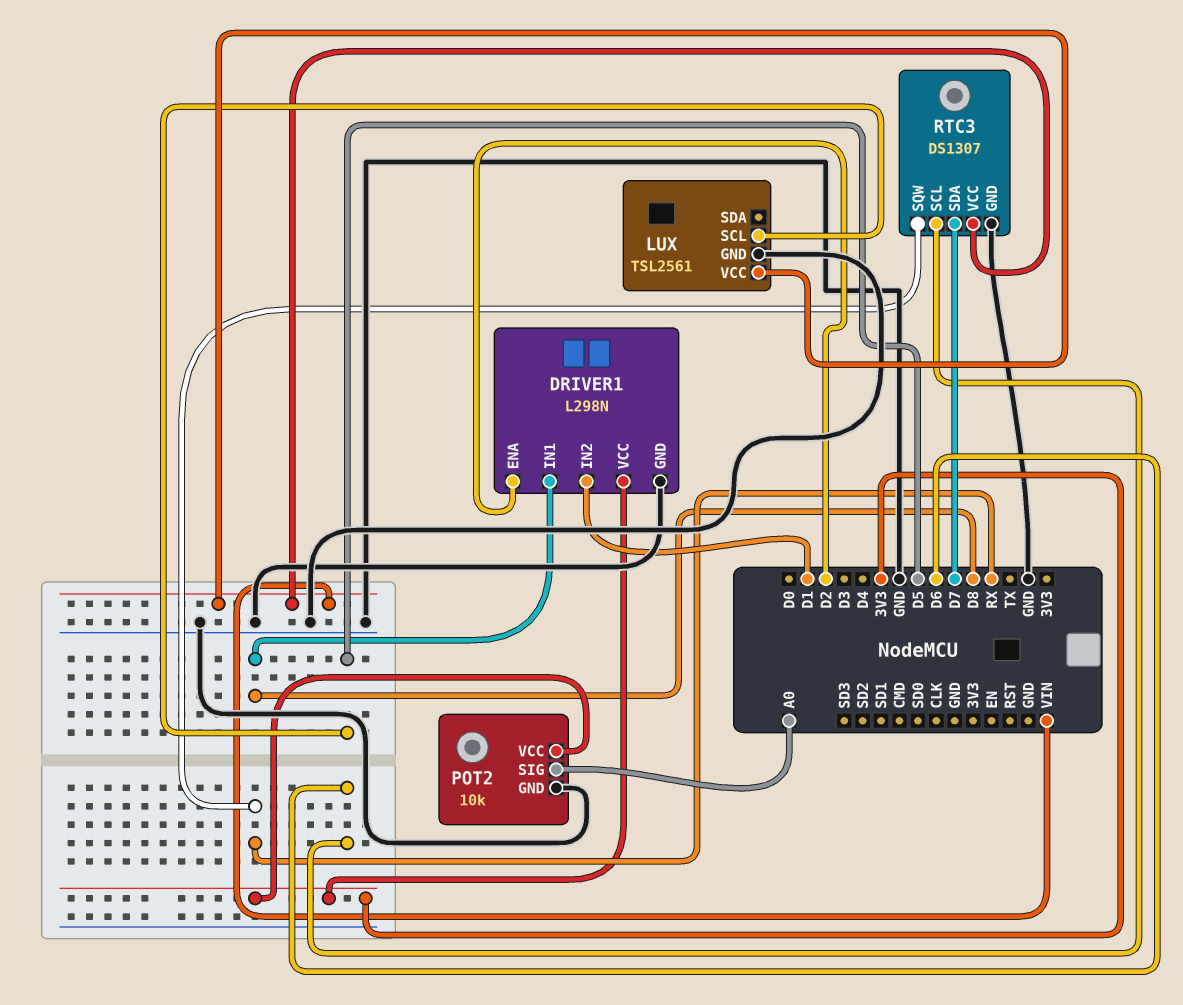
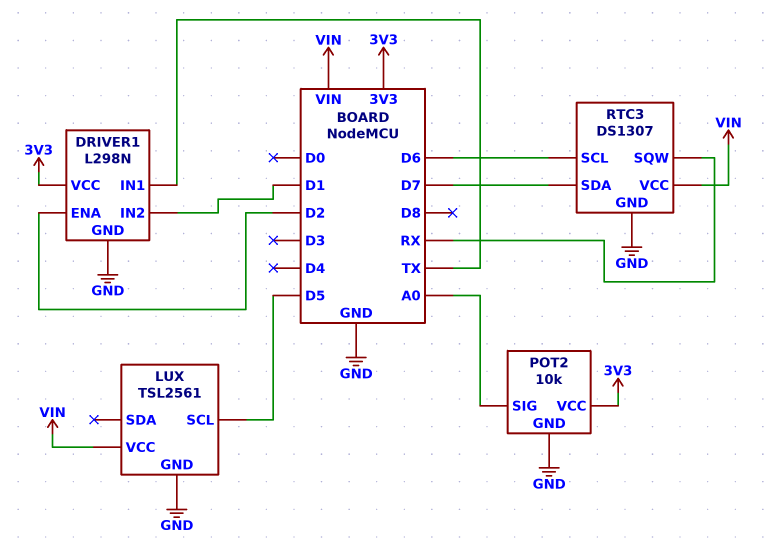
DRIVER1 pin IN1: D8 -> TX

